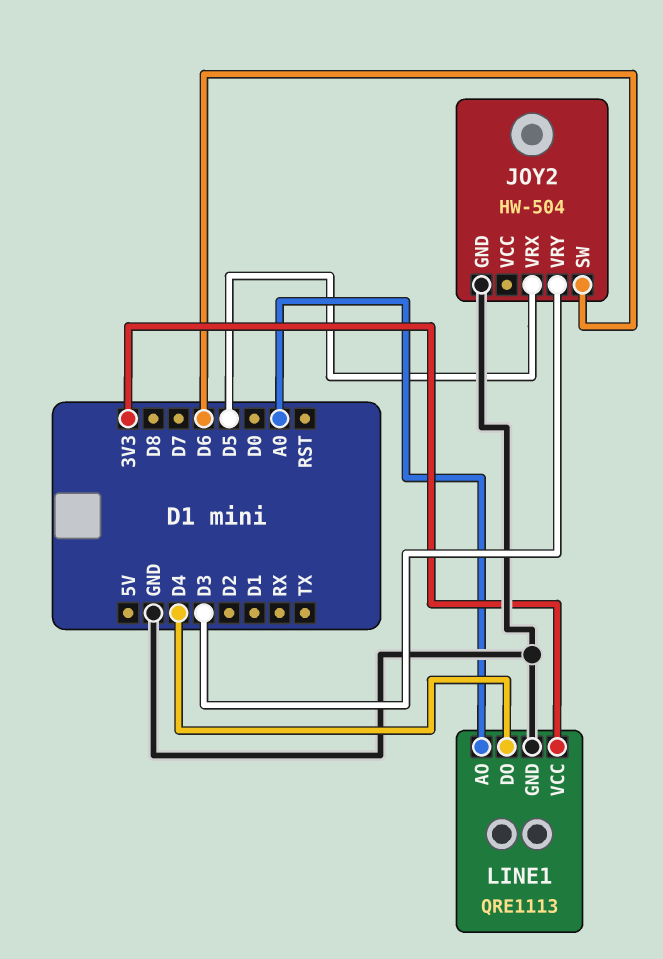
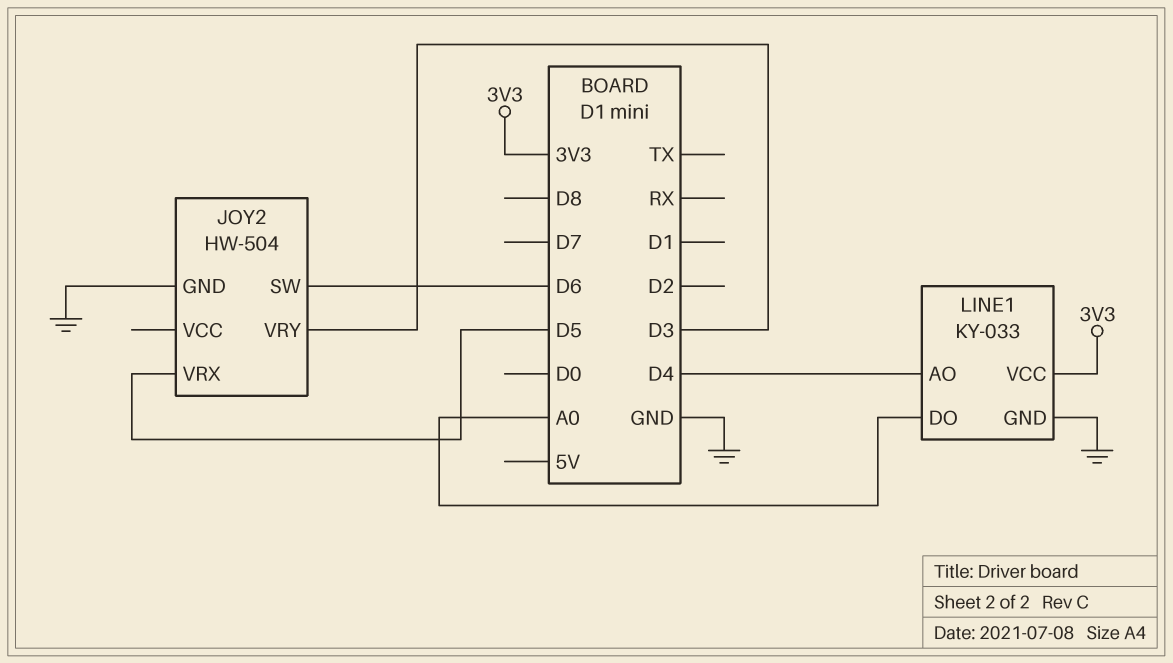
LINE1: QRE1113 -> KY-033
LINE1 pin AO: A0 -> D4
LINE1 pin DO: D4 -> A0

